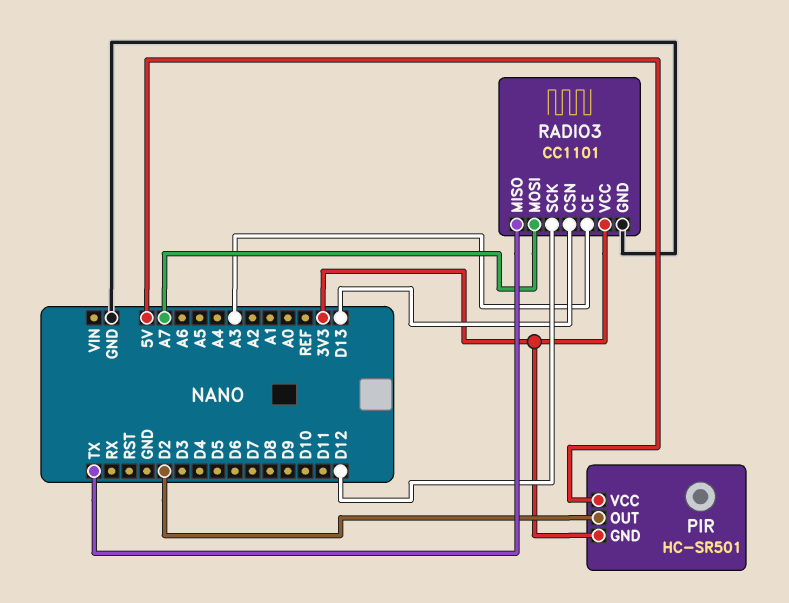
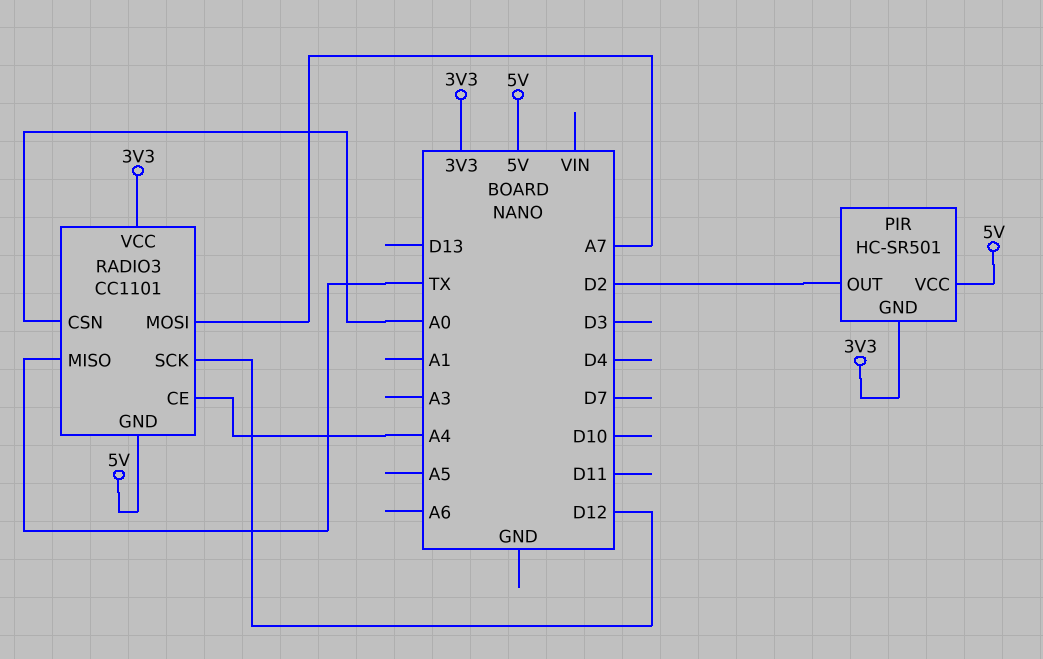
RADIO3 pin CE: A3 -> A4
RADIO3 pin CSN: D13 -> A0
RADIO3 pin GND: GND -> 5V

